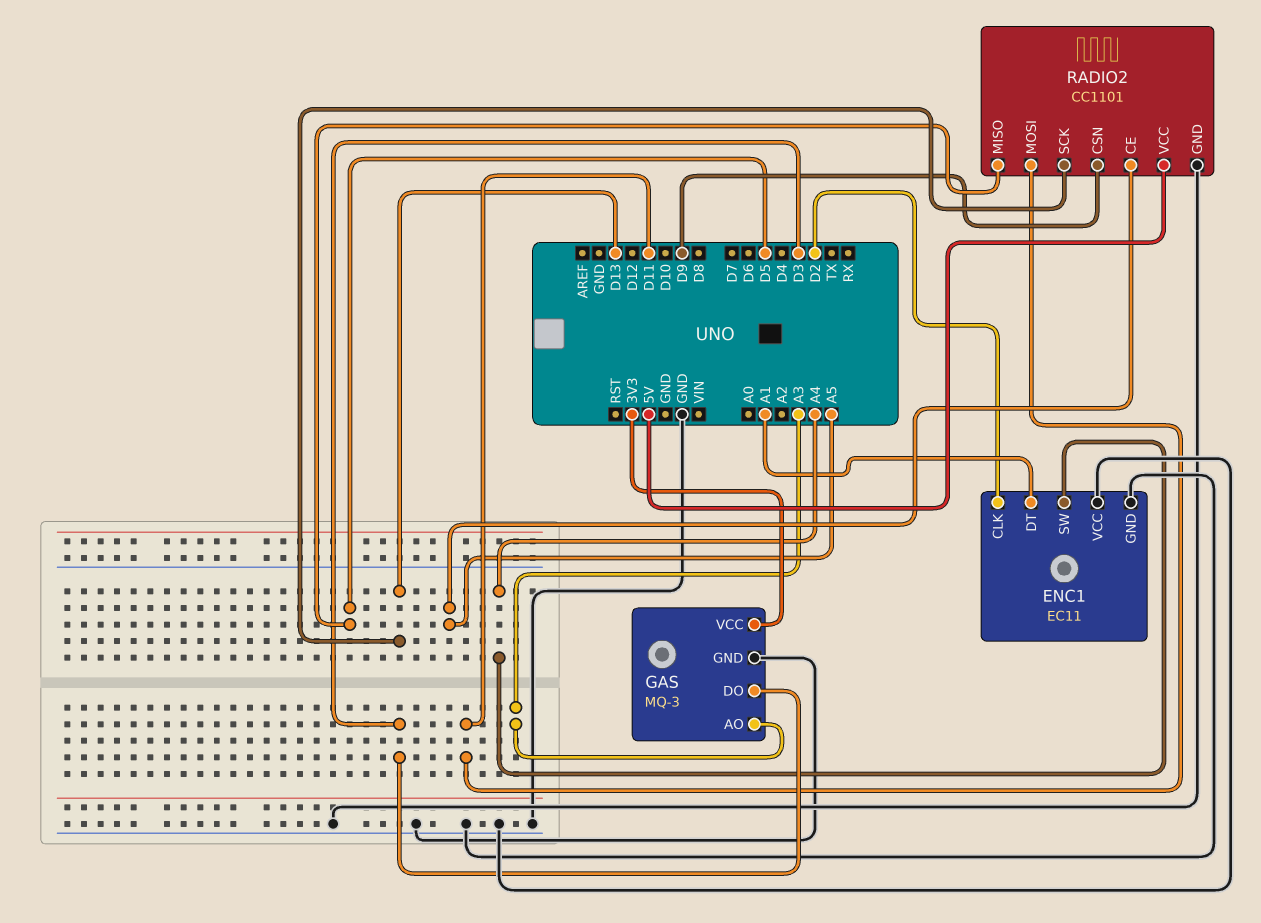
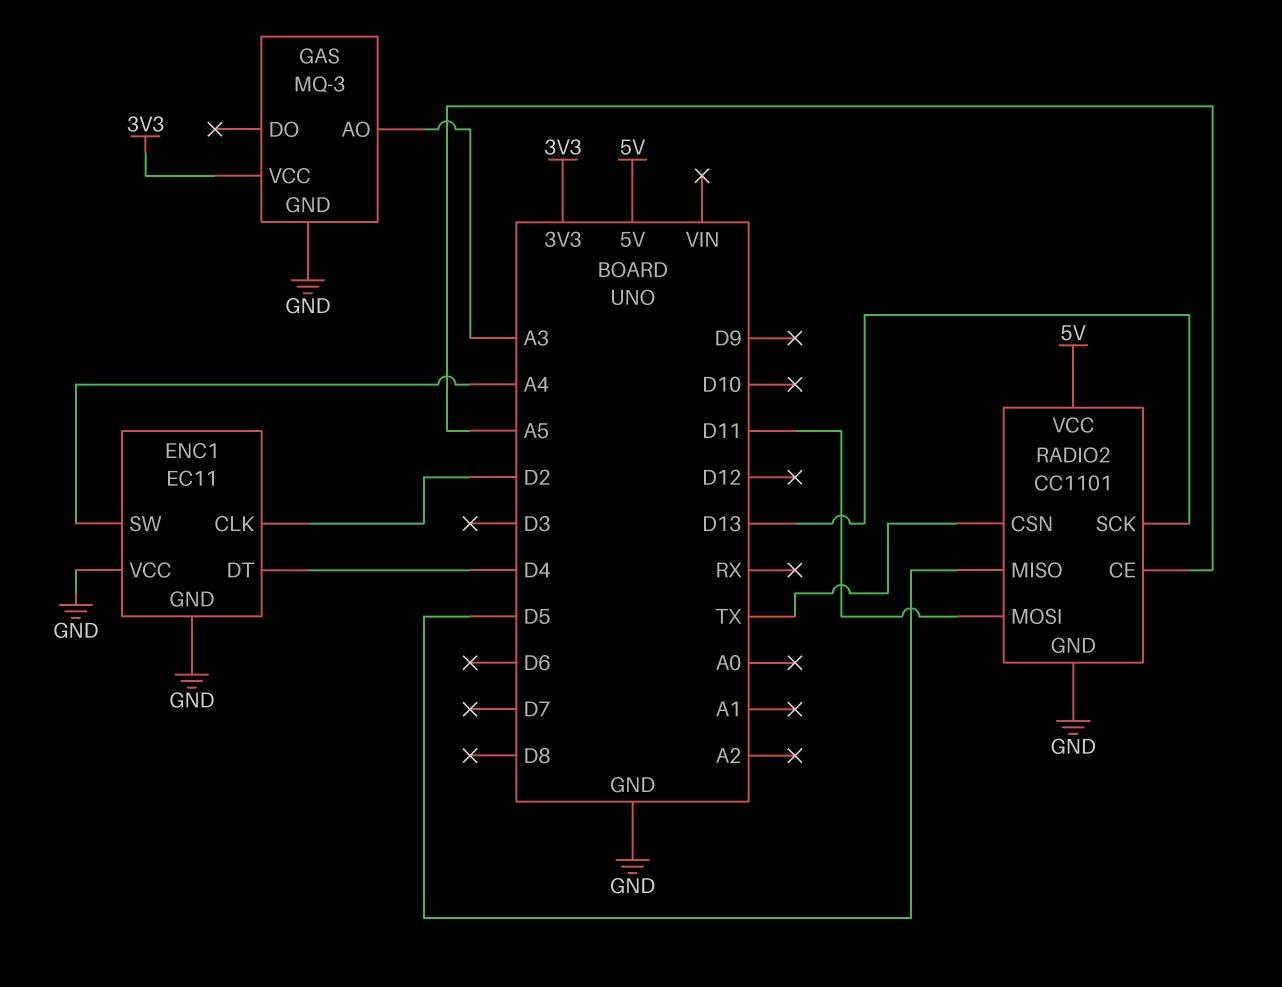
ENC1 pin DT: A1 -> D4
GAS pin DO: D3 -> none
RADIO2 pin CSN: D9 -> TX

